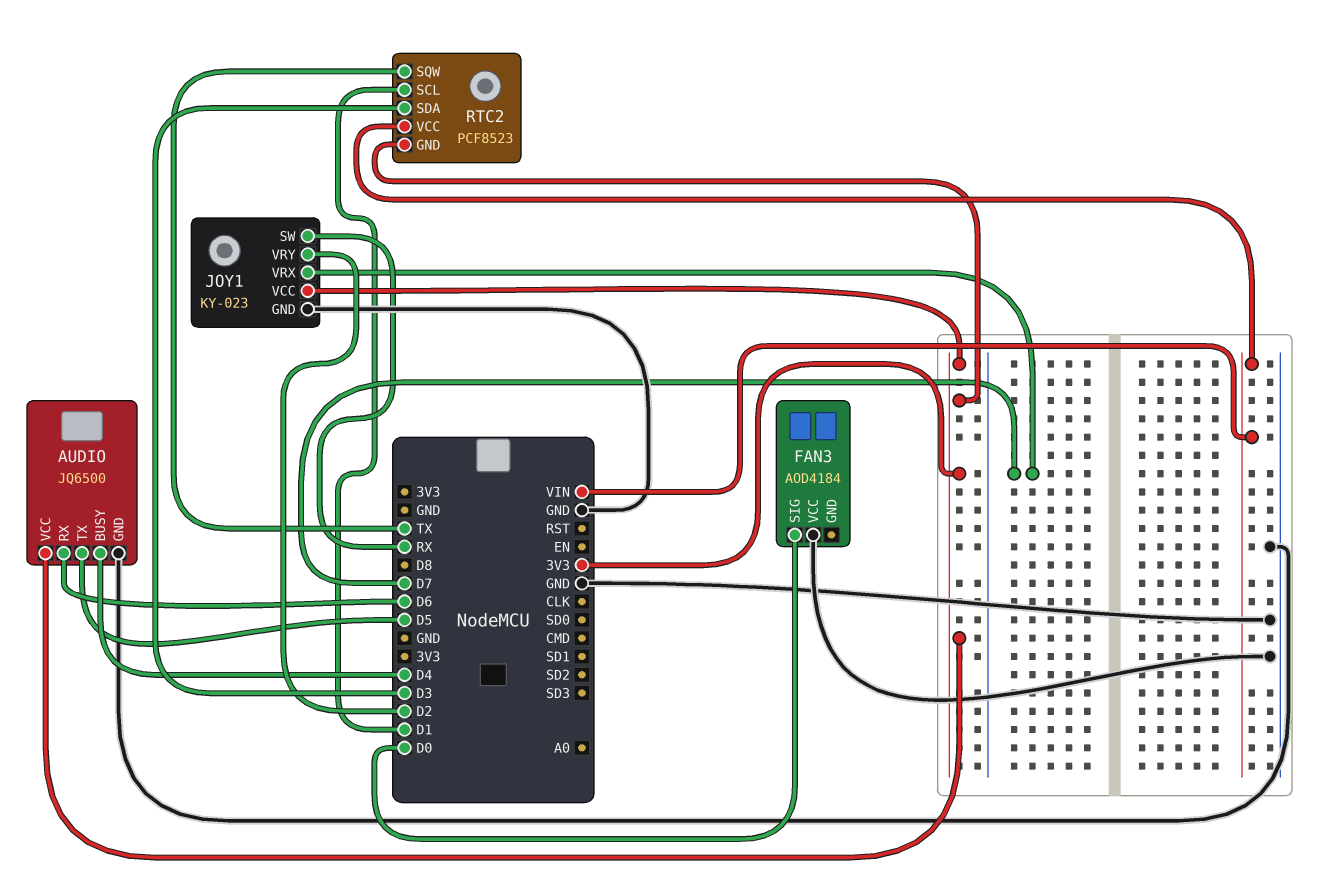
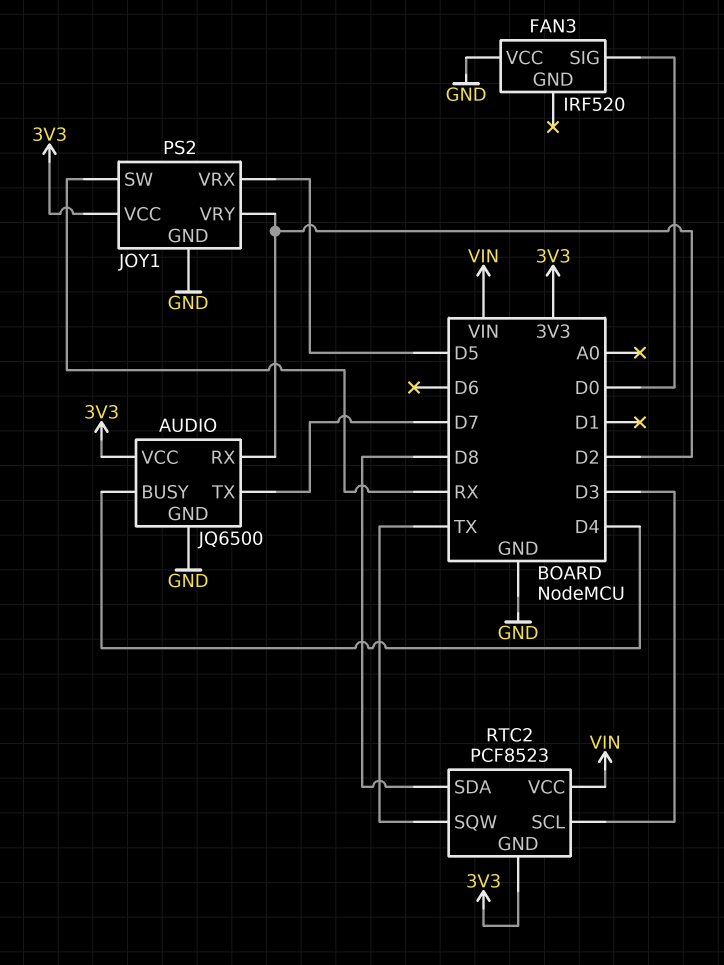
AUDIO pin RX: D6 -> D2
AUDIO pin TX: D5 -> D7
FAN3: AOD4184 -> IRF520
JOY1: KY-023 -> PS2
JOY1 pin VRX: D7 -> D5
RTC2 pin SCL: D1 -> D3
RTC2 pin SDA: D3 -> D8

